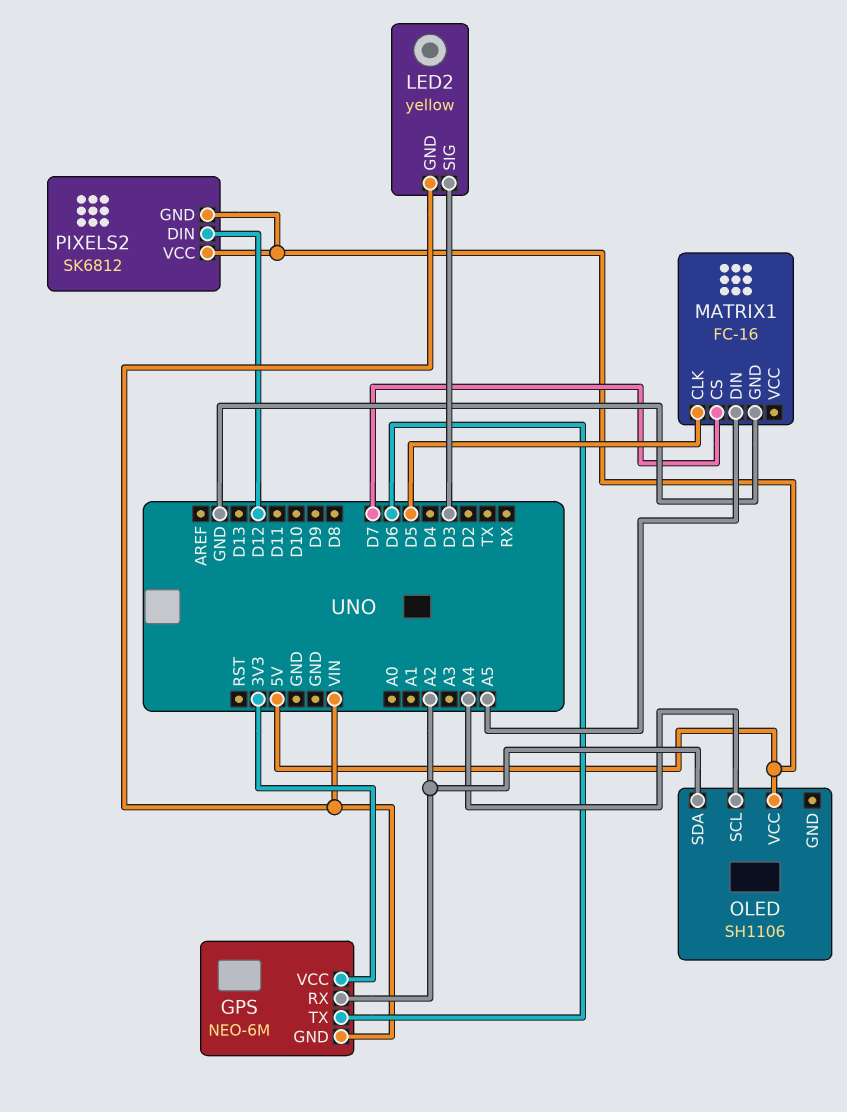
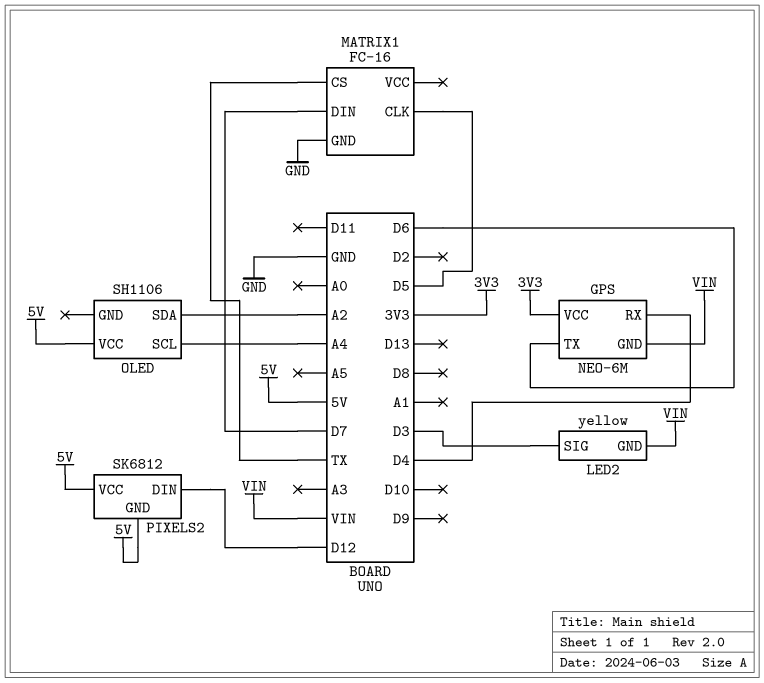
GPS pin RX: A2 -> D4
MATRIX1 pin CS: D7 -> TX
MATRIX1 pin DIN: A5 -> D7

